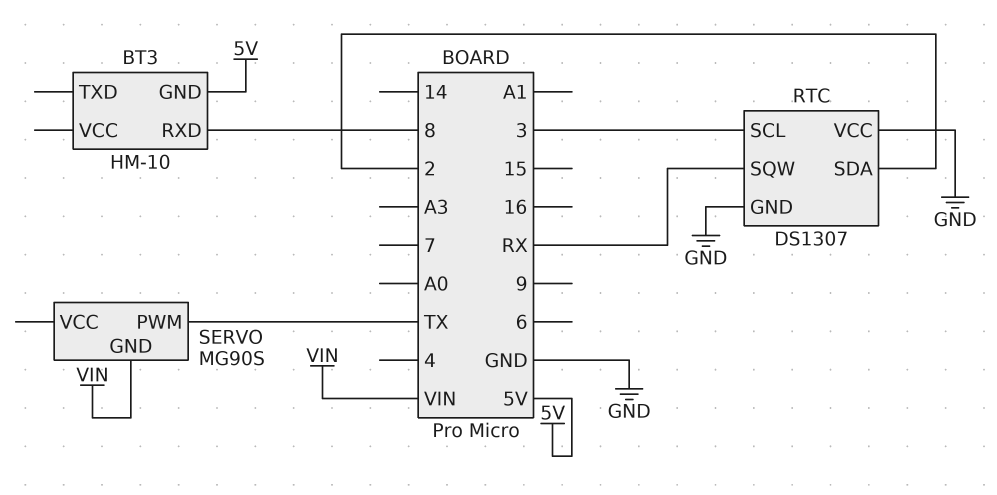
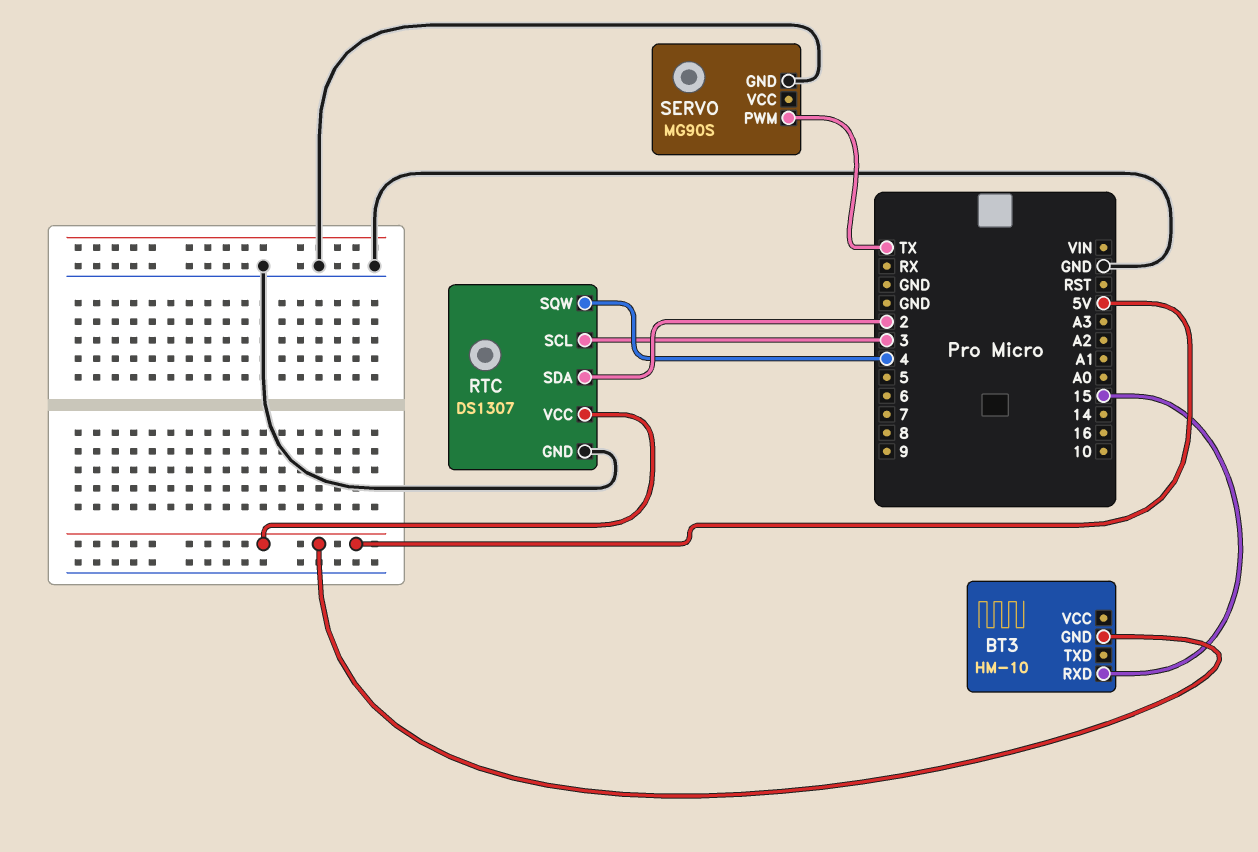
BT3 pin RXD: 8 -> 15
RTC pin SQW: RX -> 4
RTC pin VCC: GND -> 5V
SERVO pin GND: VIN -> GND

